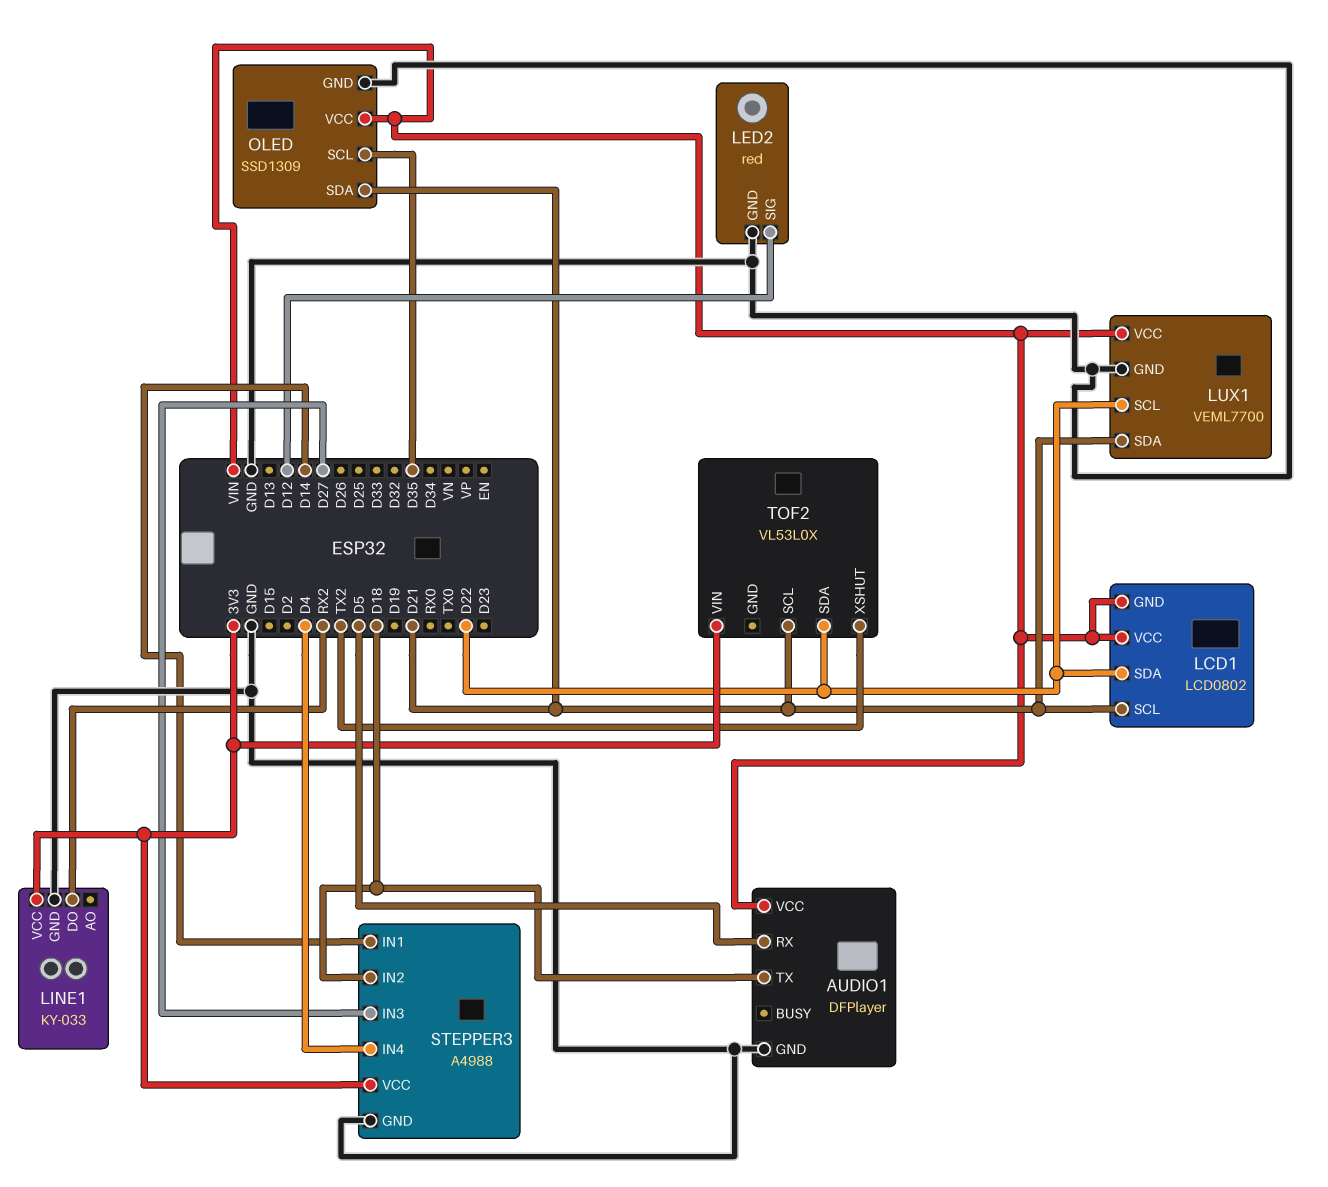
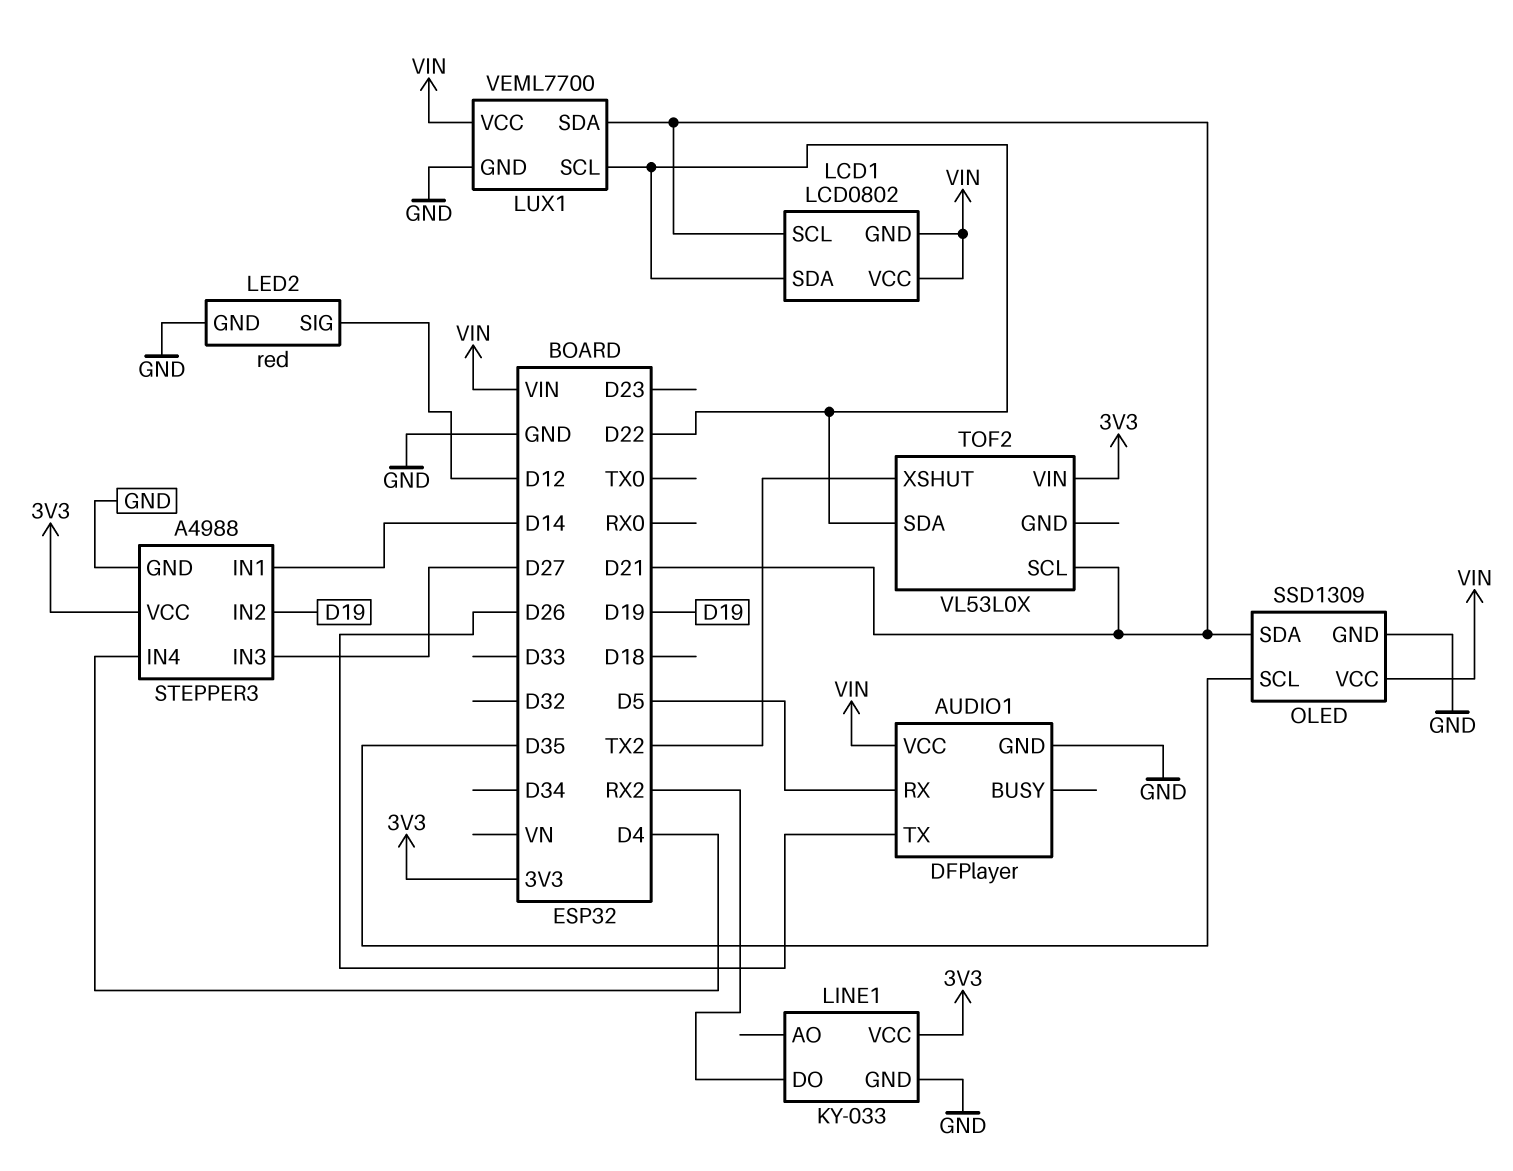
AUDIO1 pin TX: D18 -> D26
STEPPER3 pin IN2: D18 -> D19

